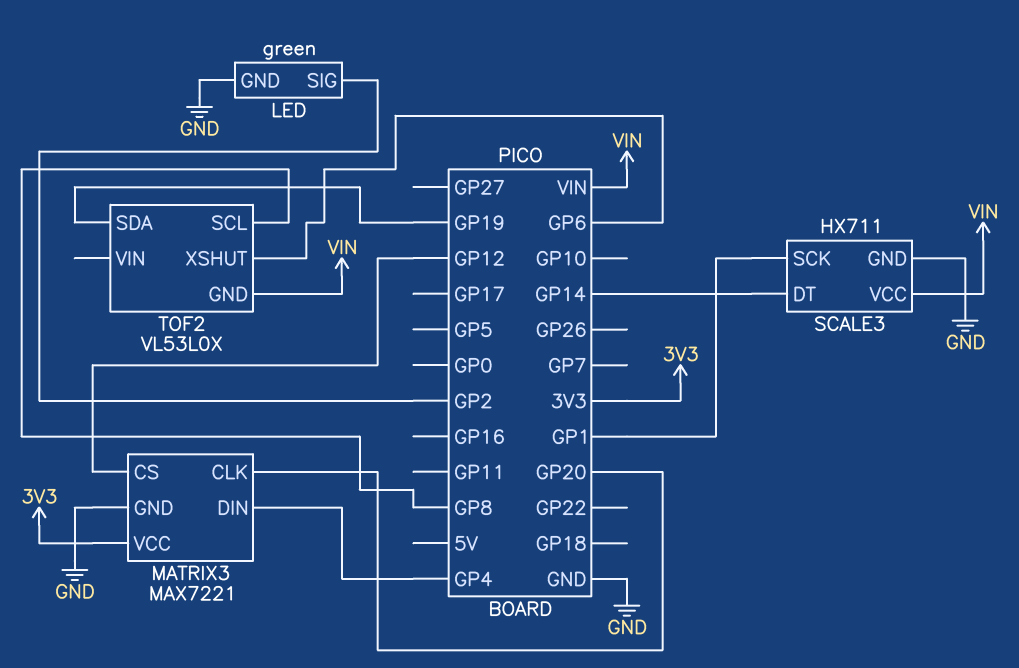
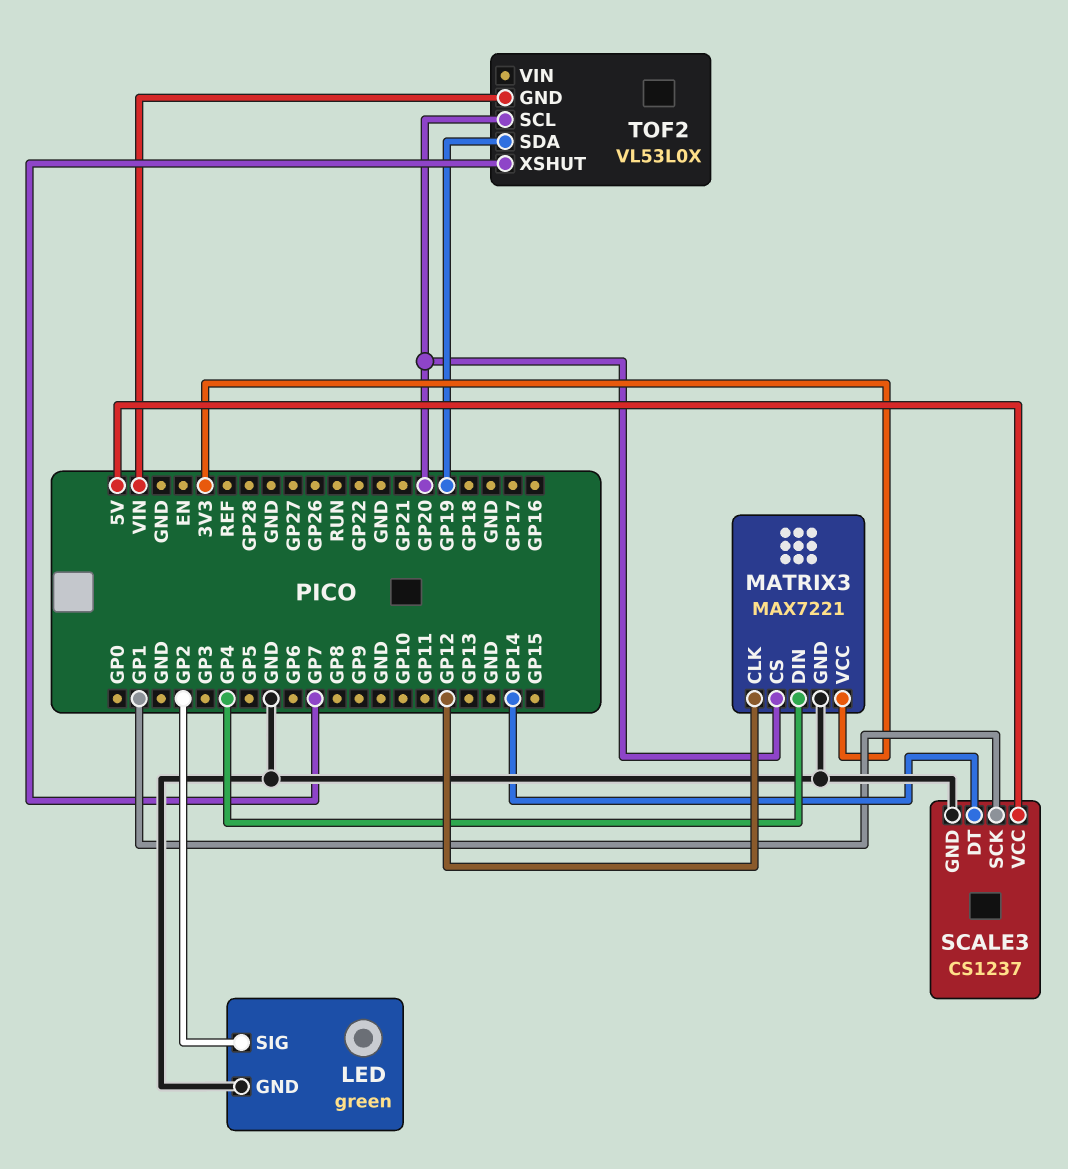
MATRIX3 pin CLK: GP20 -> GP12
MATRIX3 pin CS: GP12 -> GP20
SCALE3: HX711 -> CS1237
SCALE3 pin VCC: VIN -> 5V
TOF2 pin SCL: GP8 -> GP20
TOF2 pin XSHUT: GP6 -> GP7

